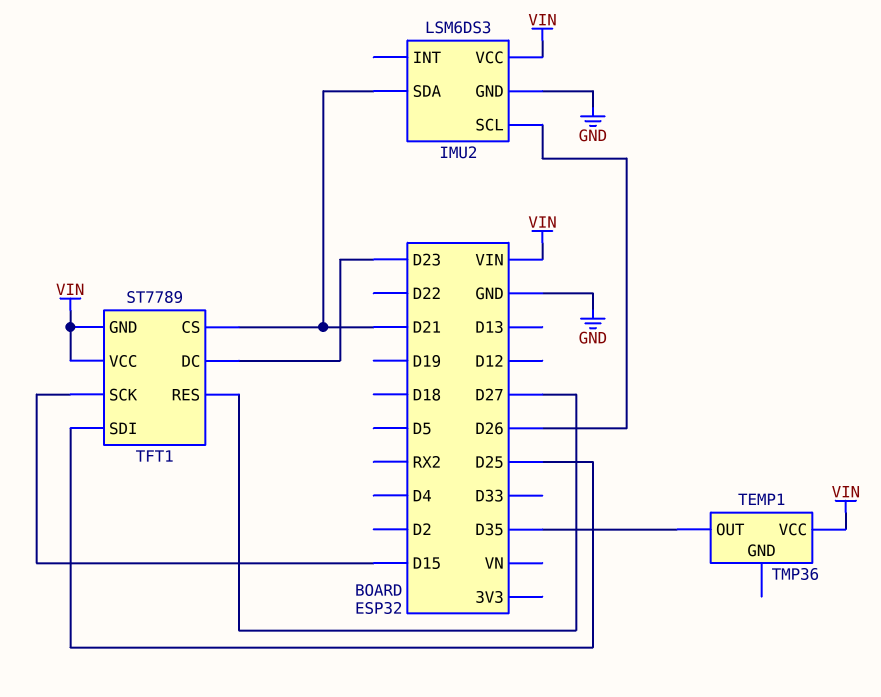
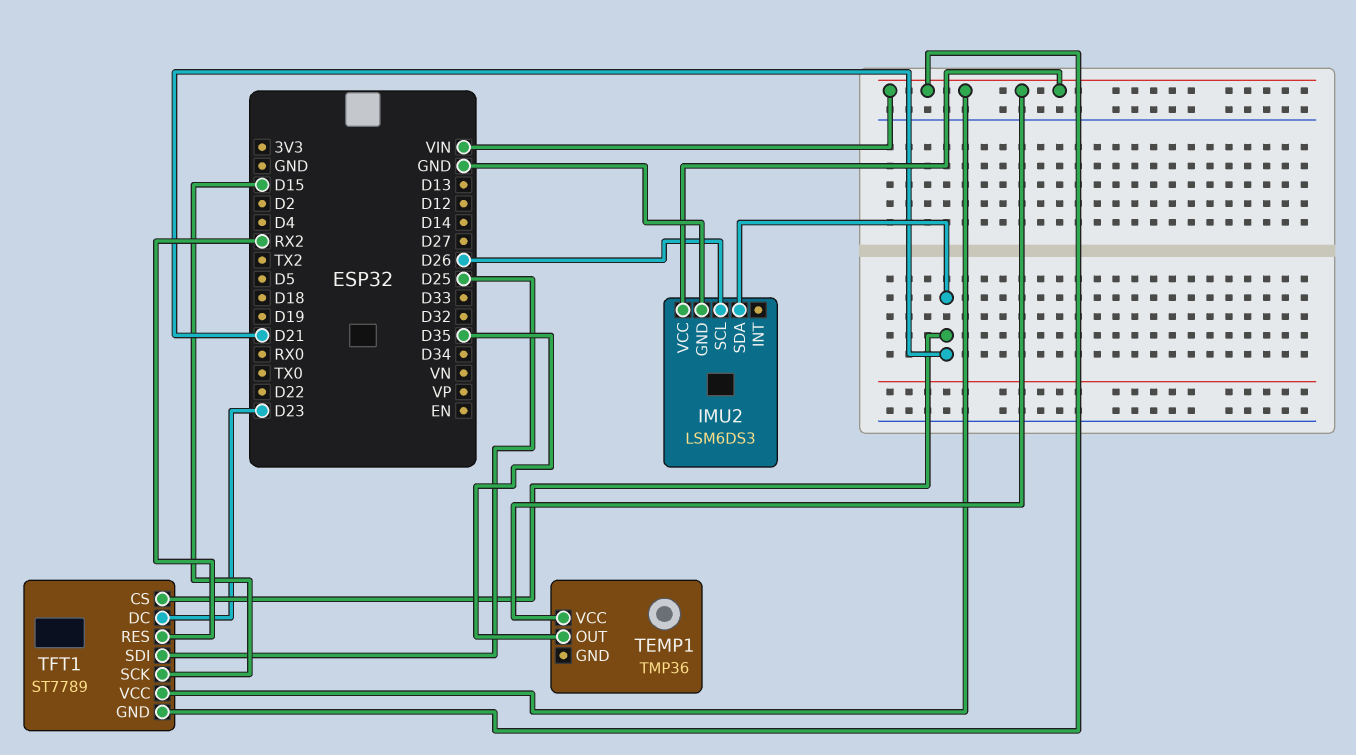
TFT1 pin RES: D27 -> RX2

